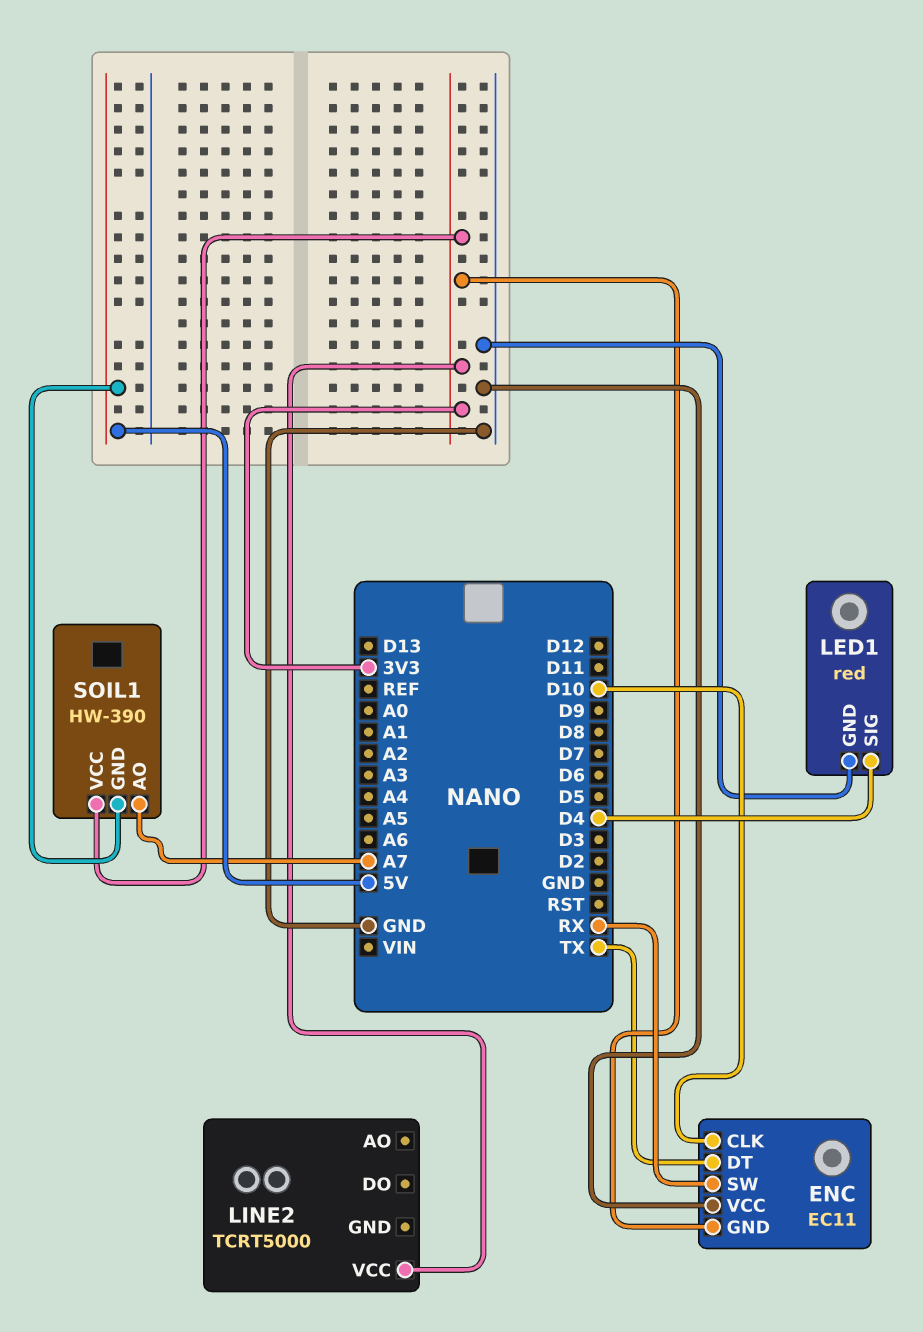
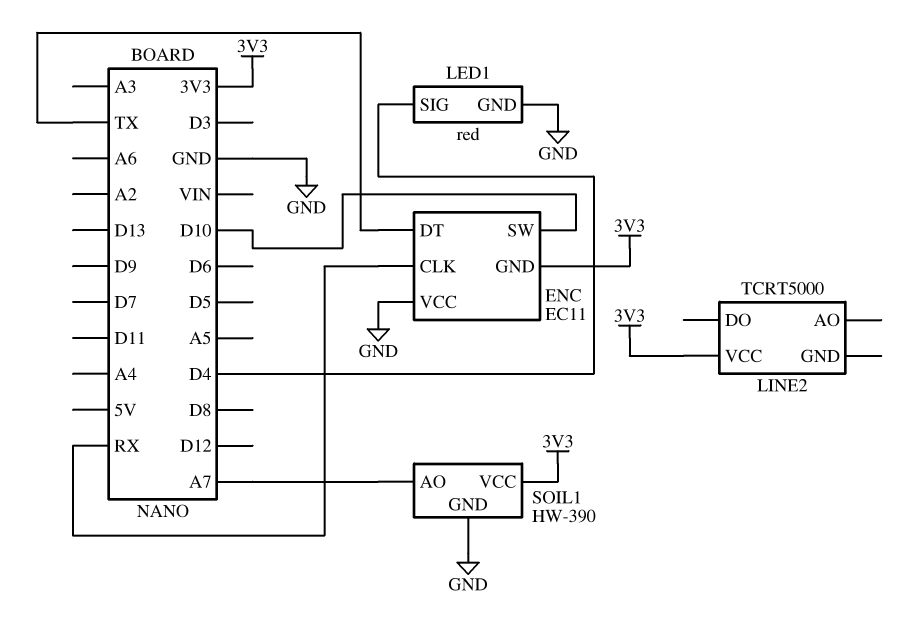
ENC pin CLK: D10 -> RX
ENC pin SW: RX -> D10
SOIL1 pin GND: 5V -> GND

